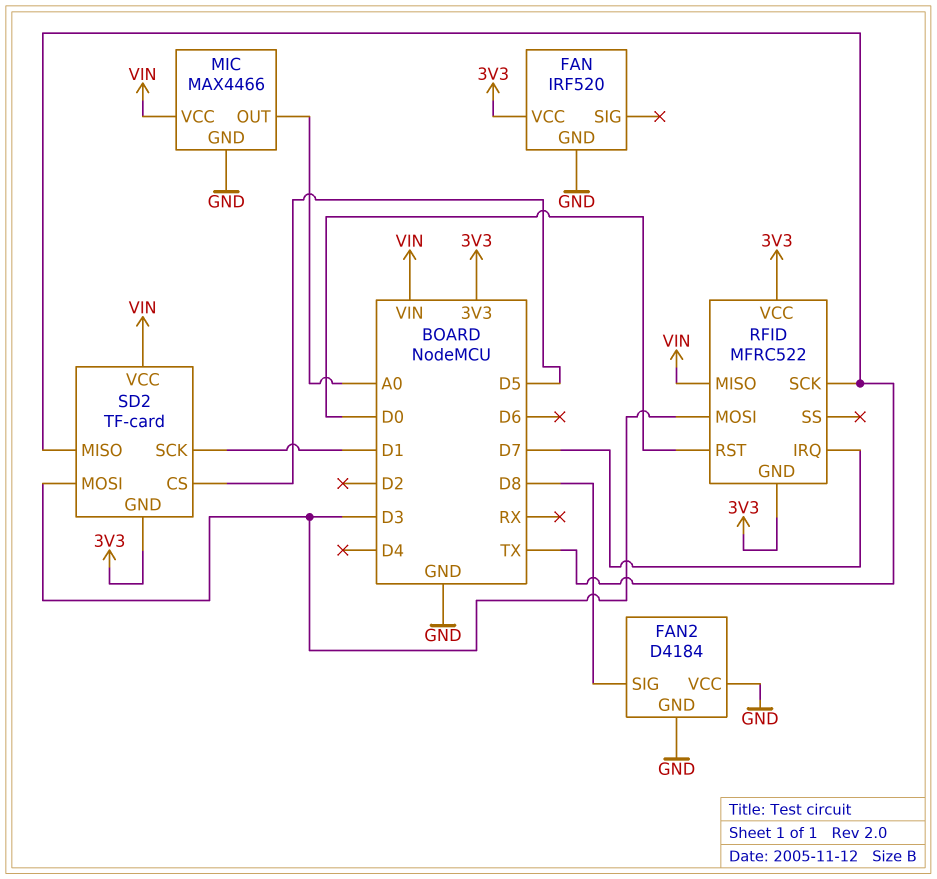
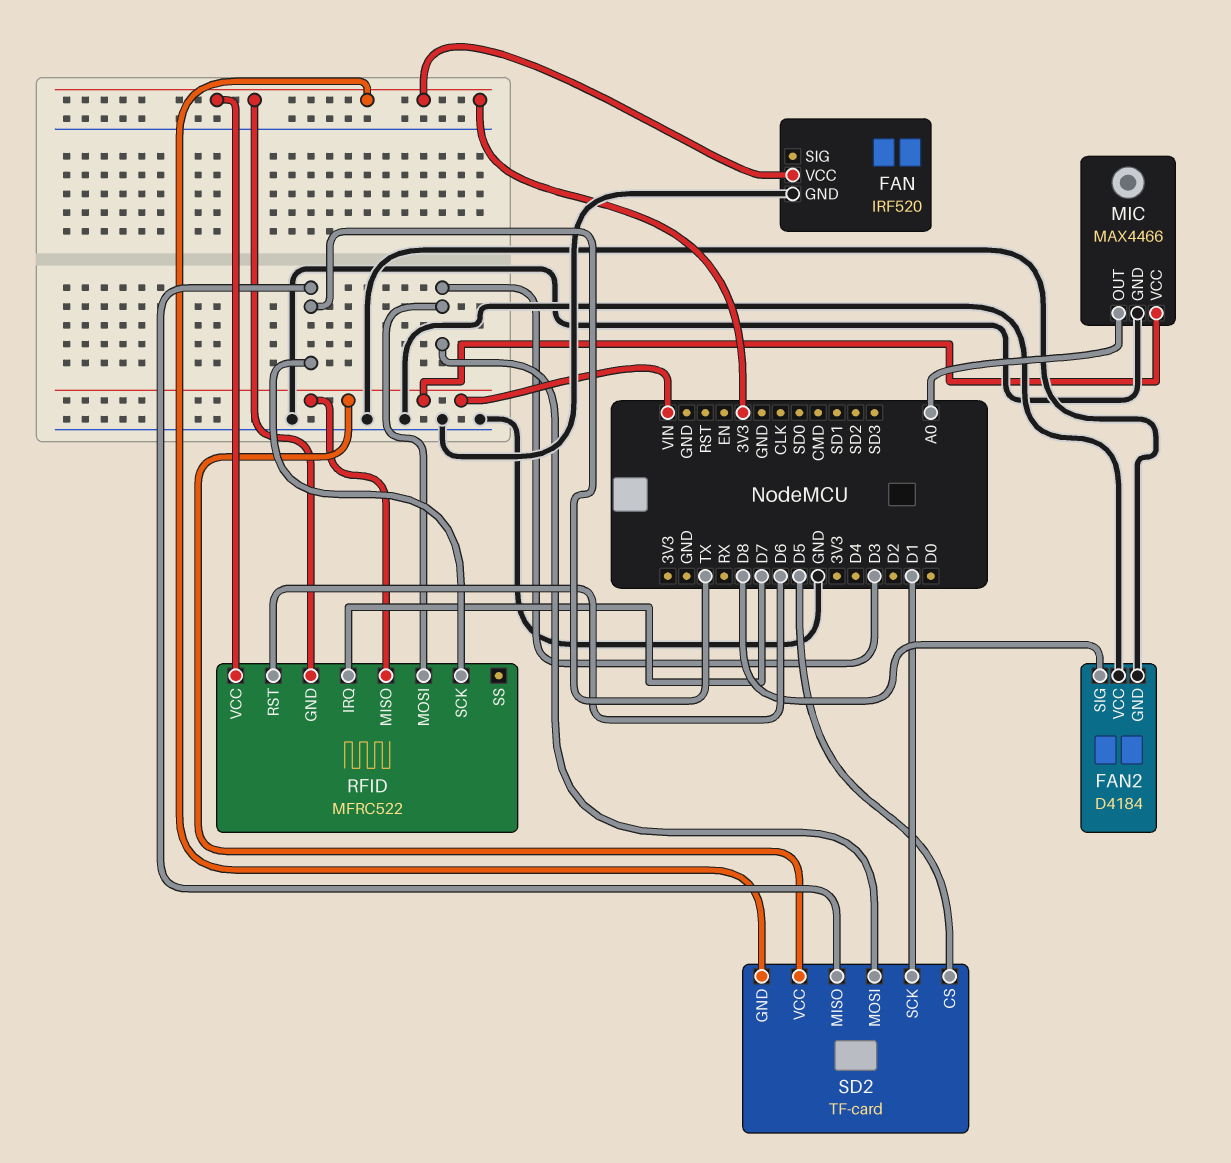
RFID pin RST: D0 -> D6

